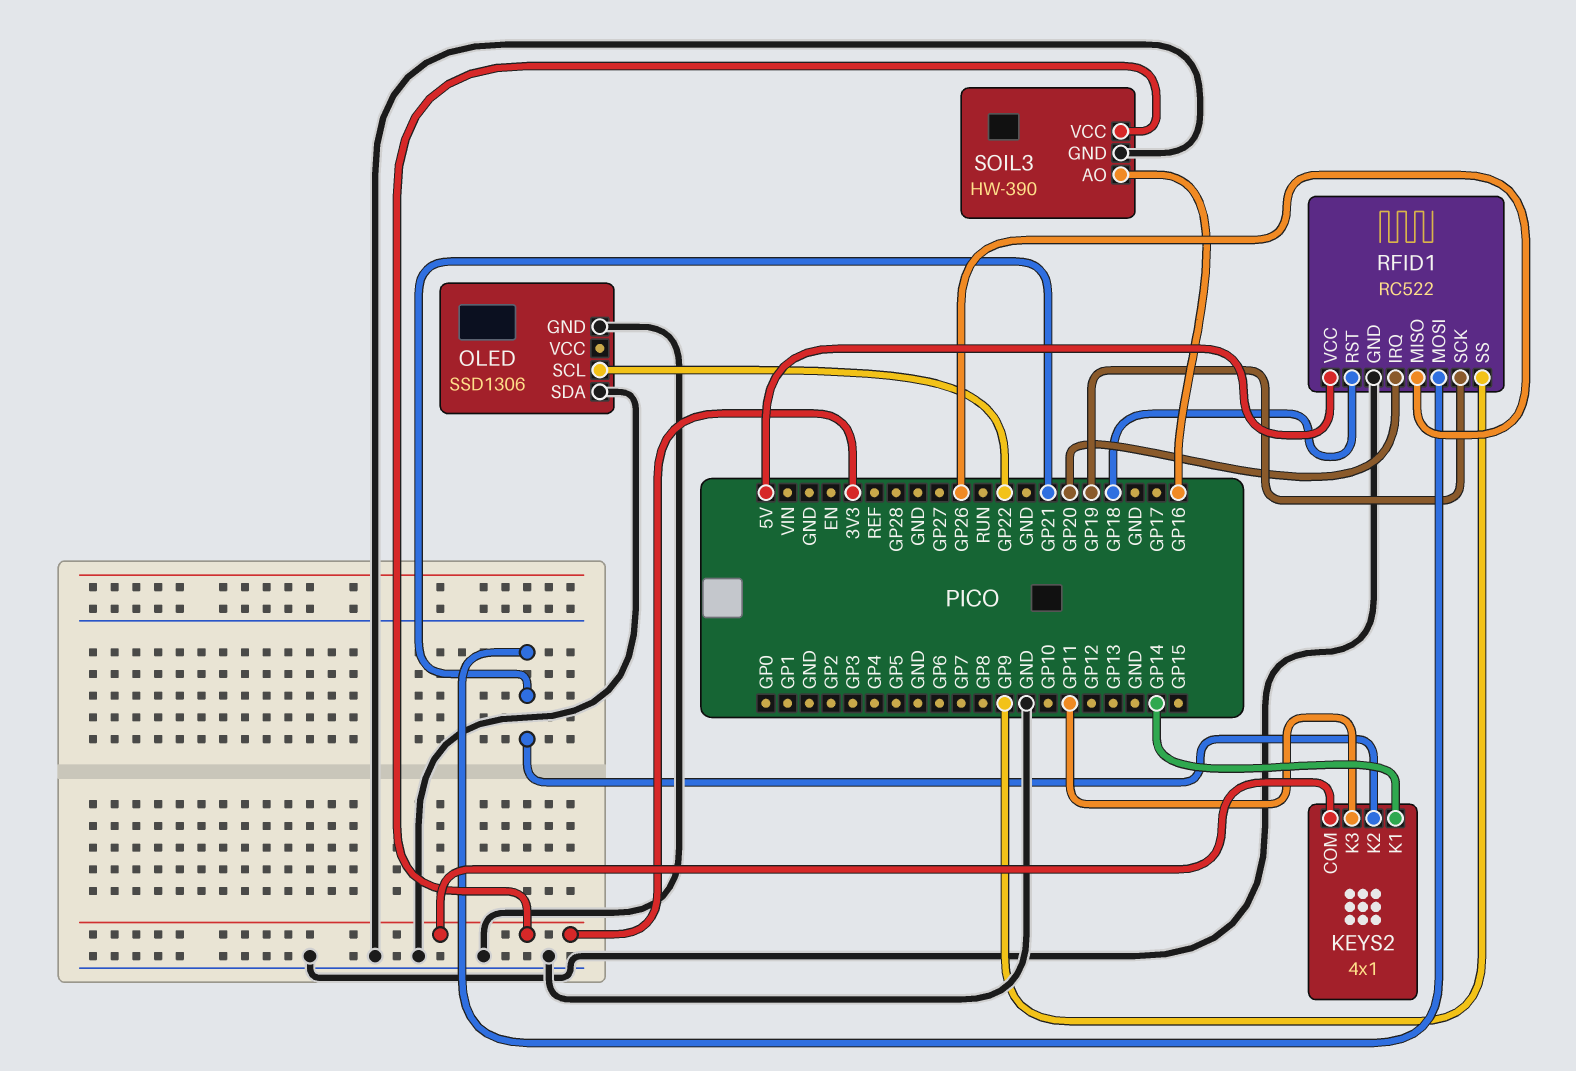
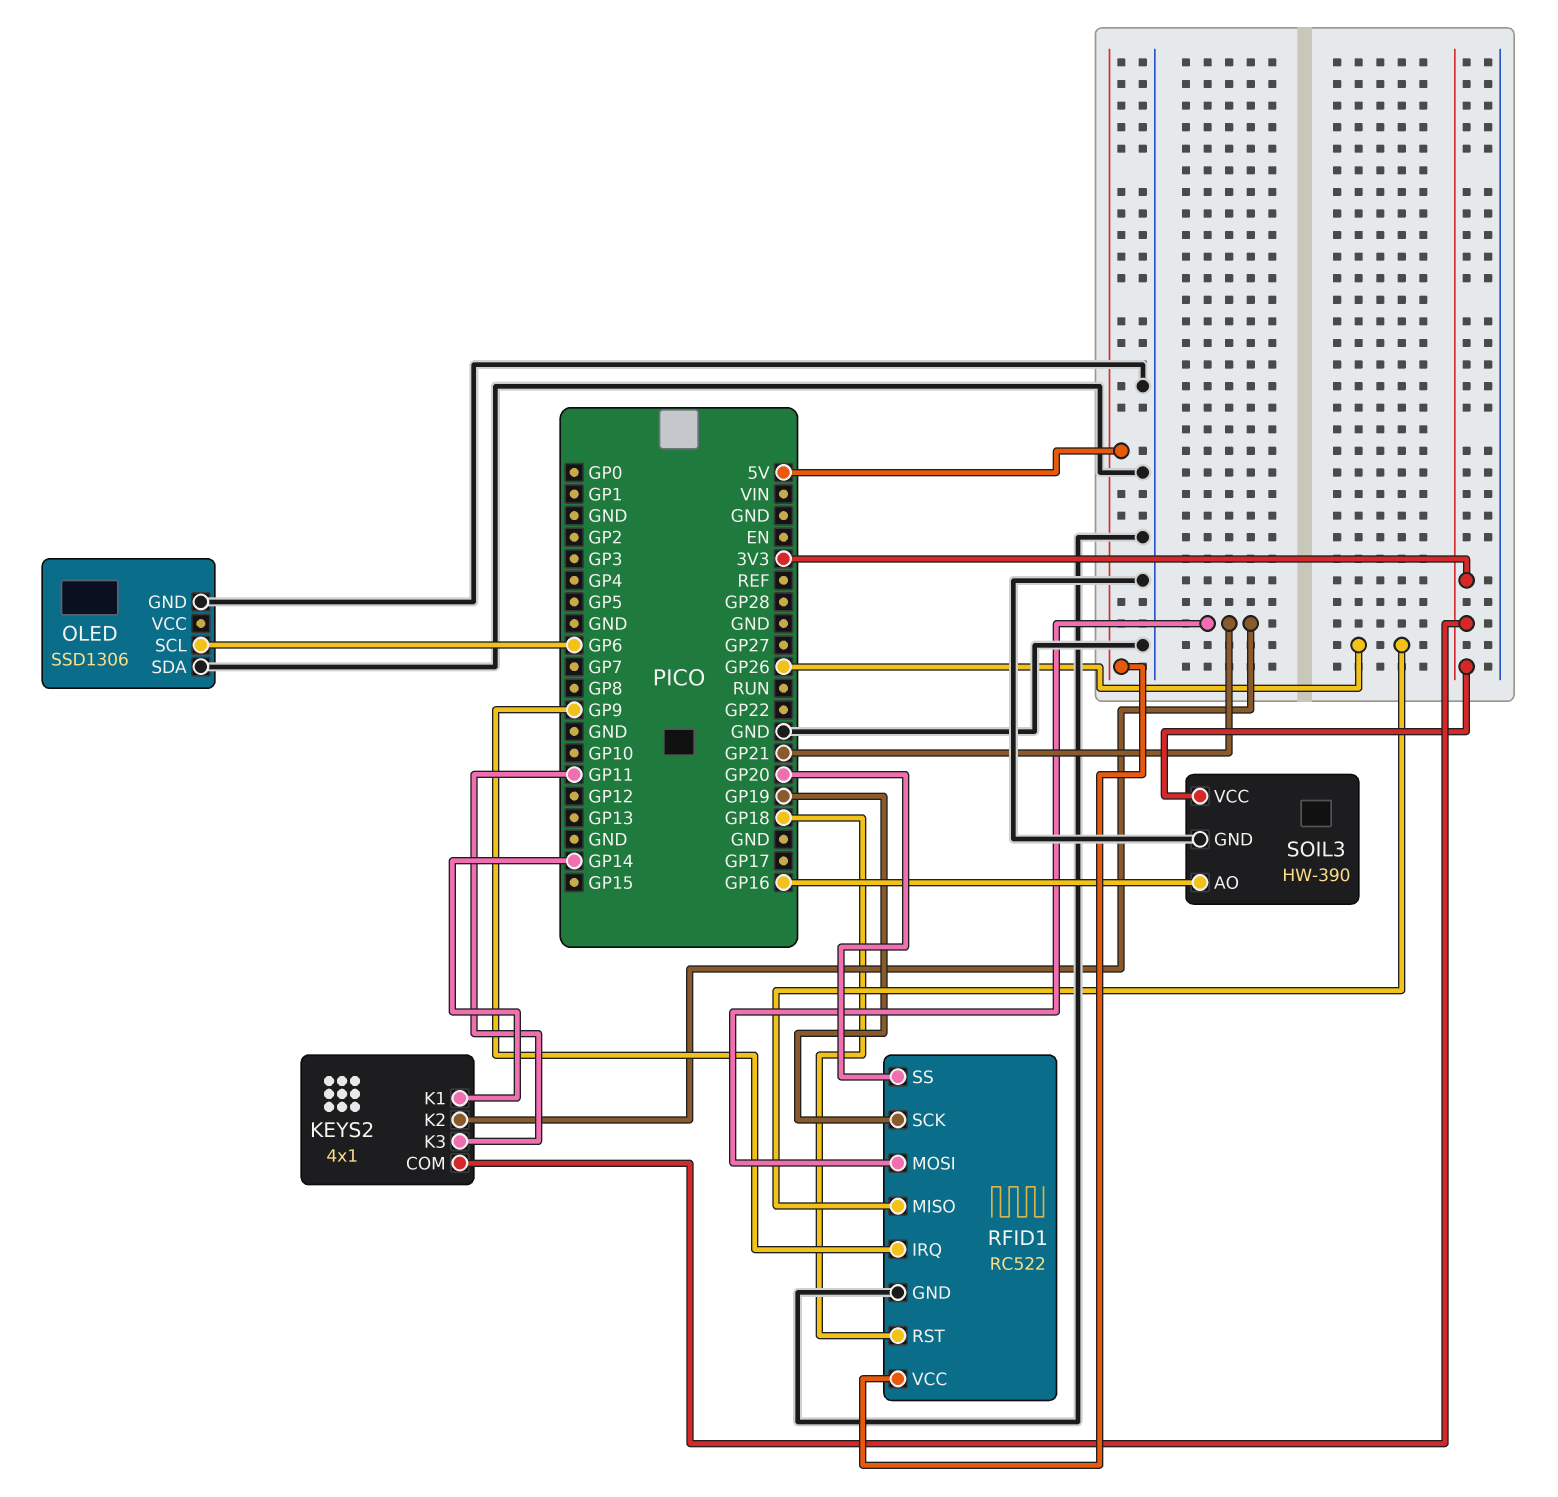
OLED pin SCL: GP22 -> GP6
RFID1 pin IRQ: GP20 -> GP9
RFID1 pin SS: GP9 -> GP20

